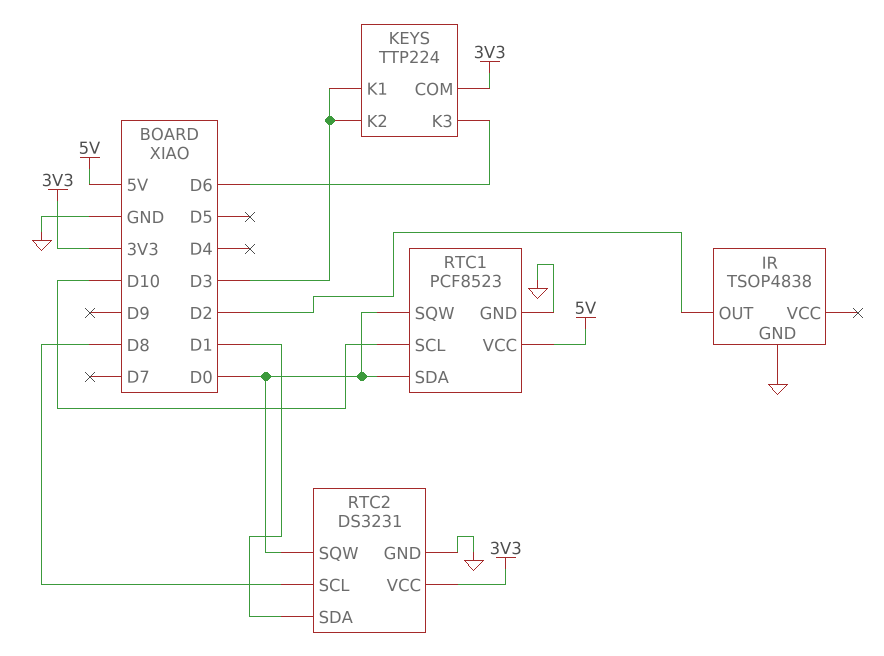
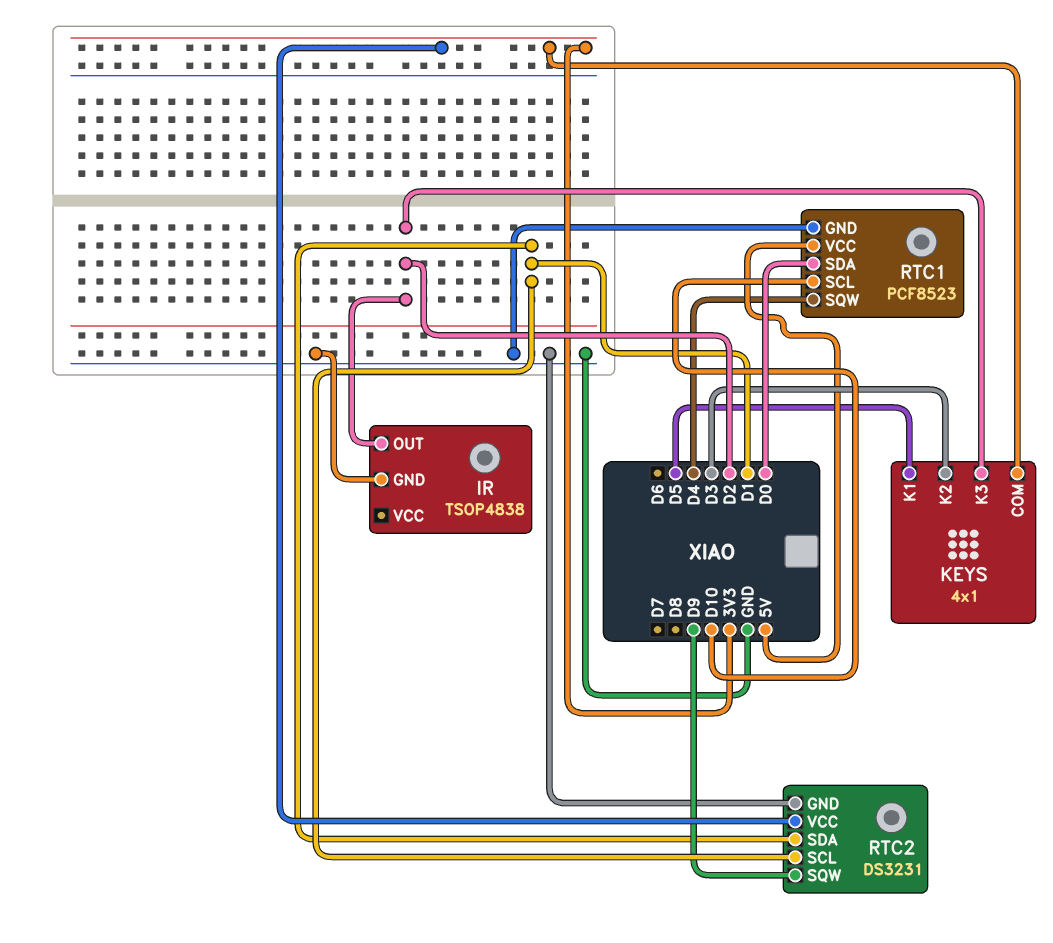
KEYS: TTP224 -> 4x1
KEYS pin K1: D3 -> D5
KEYS pin K3: D6 -> D2
RTC1 pin SQW: D0 -> D4
RTC2 pin SCL: D8 -> D1
RTC2 pin SQW: D0 -> D9

